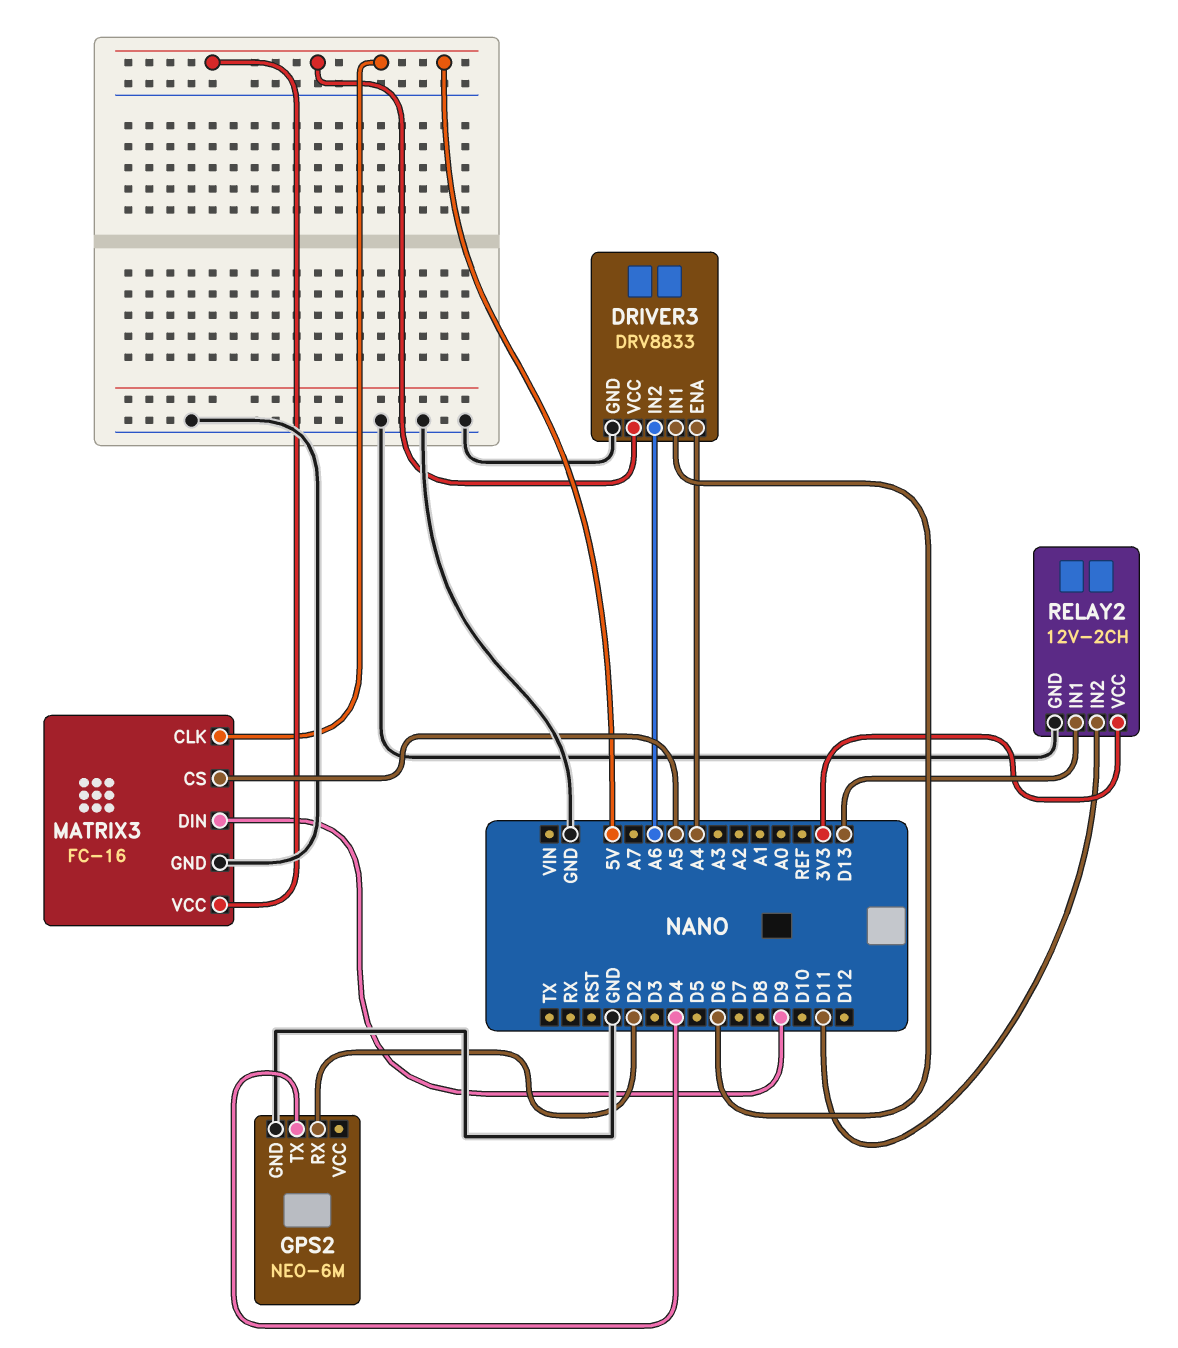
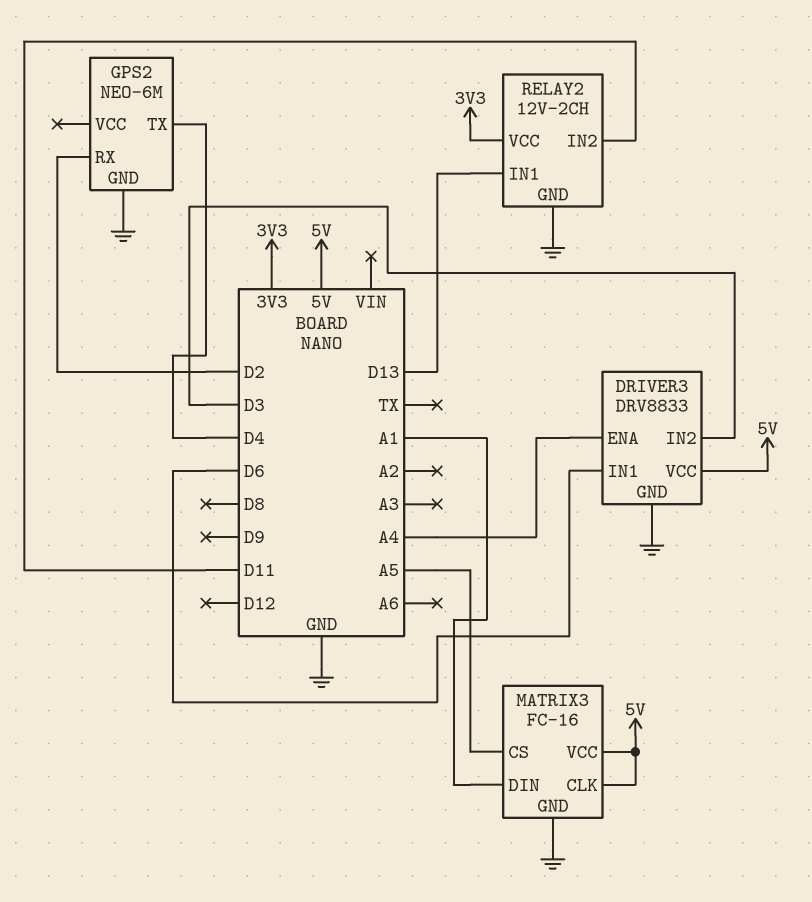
DRIVER3 pin IN2: A6 -> D3
MATRIX3 pin DIN: D9 -> A1

